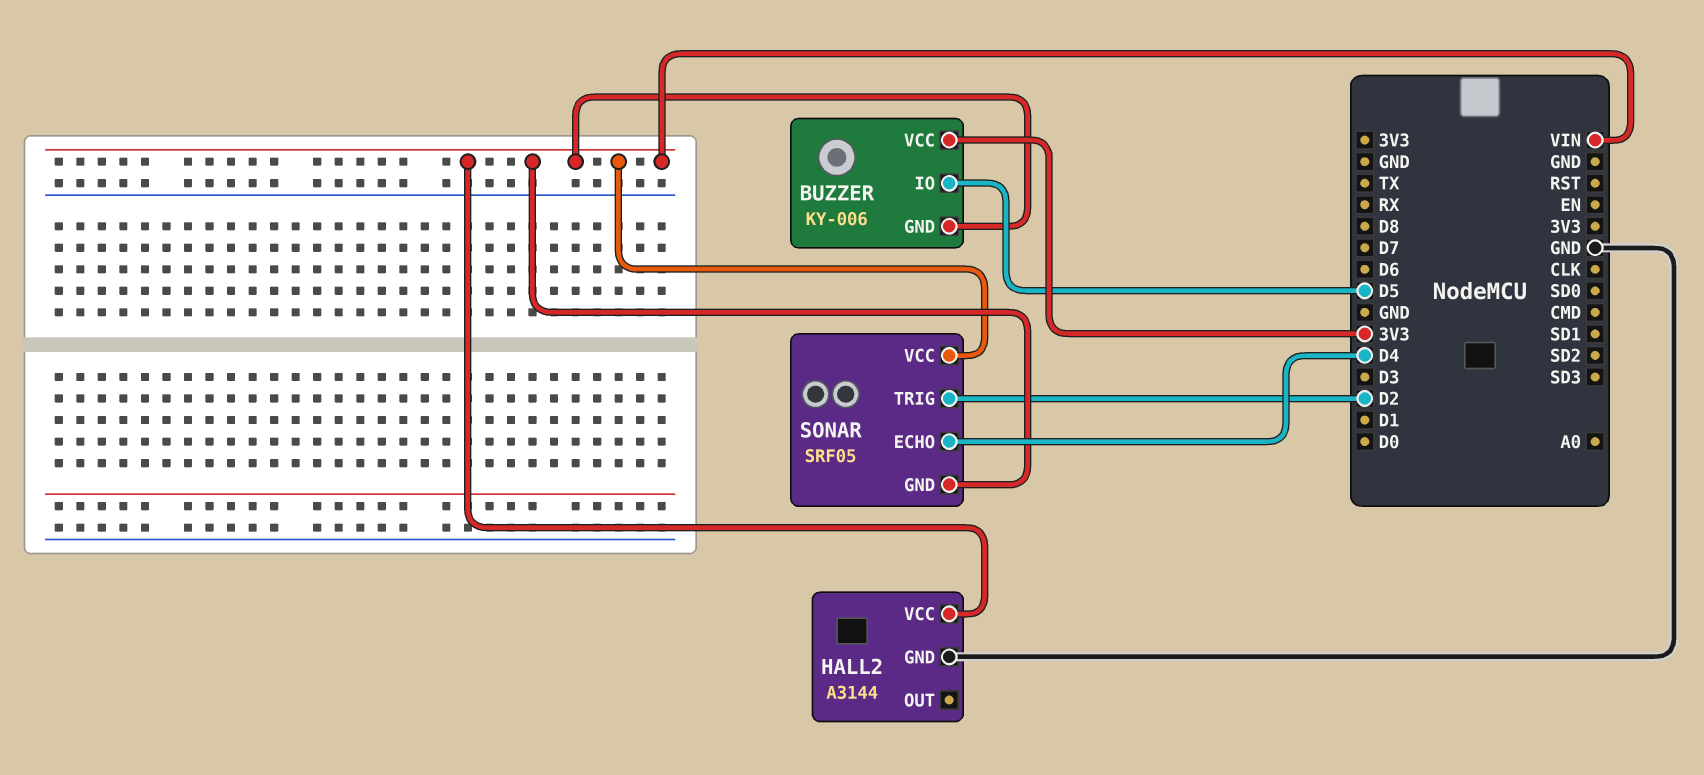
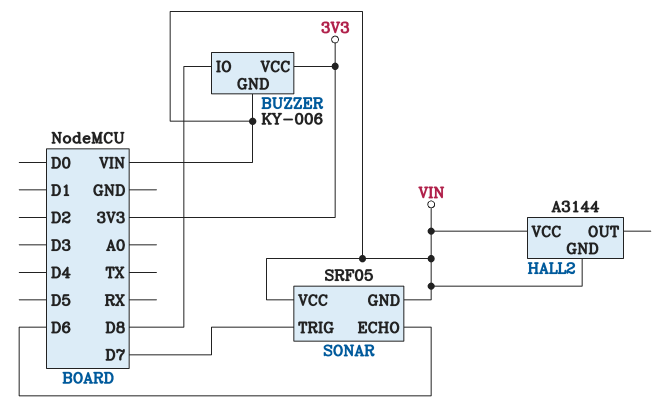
BUZZER pin IO: D5 -> D8
HALL2 pin GND: GND -> VIN
SONAR pin ECHO: D4 -> D6
SONAR pin TRIG: D2 -> D7

